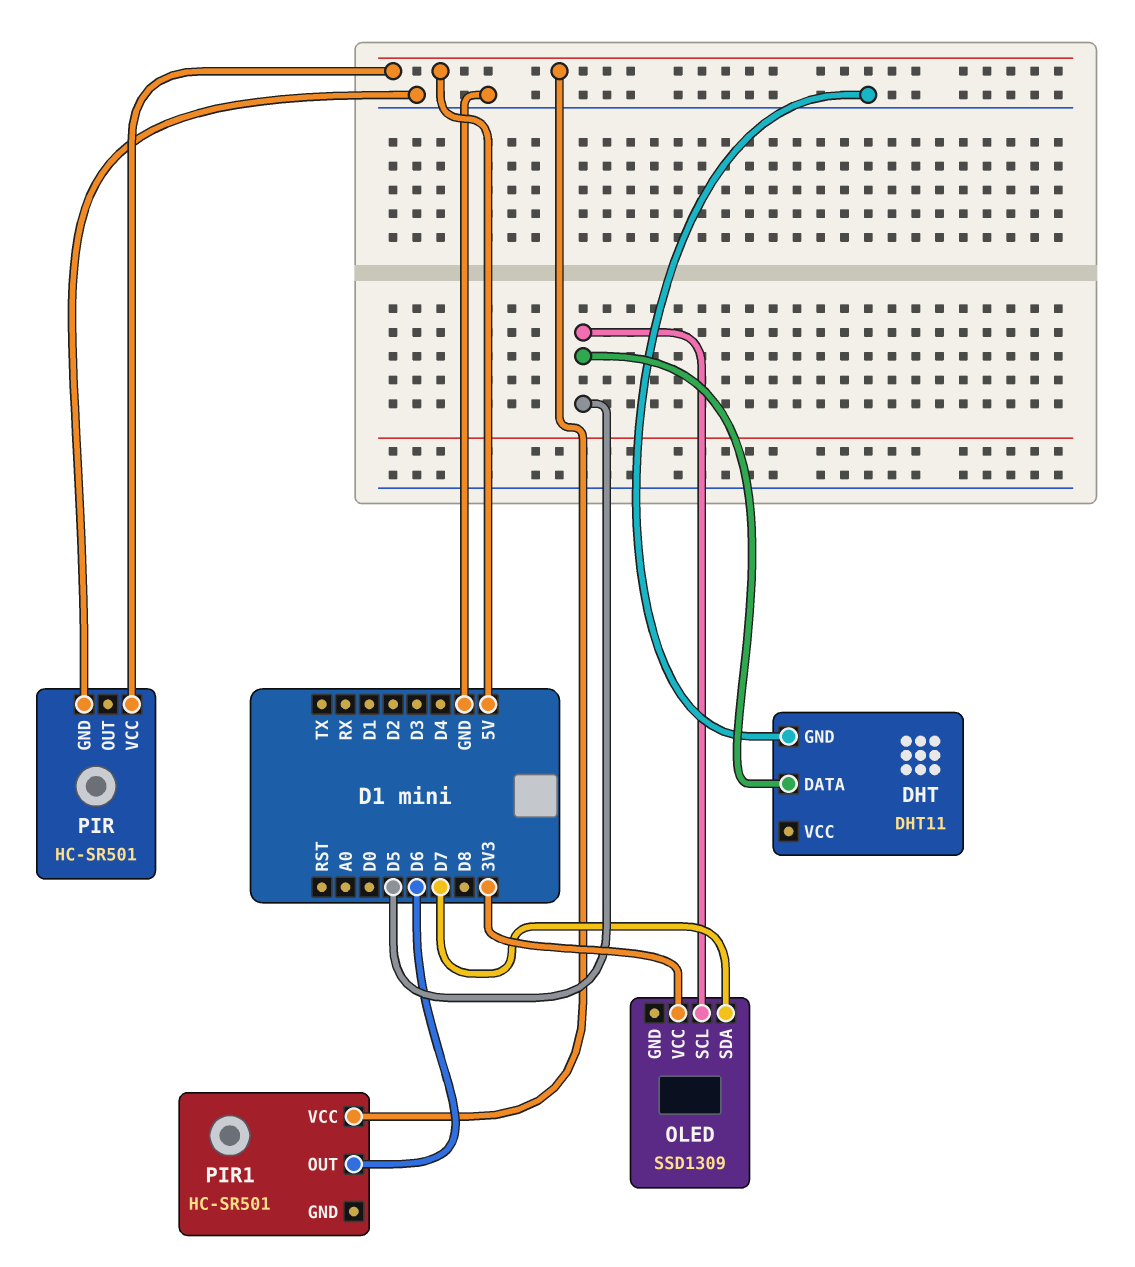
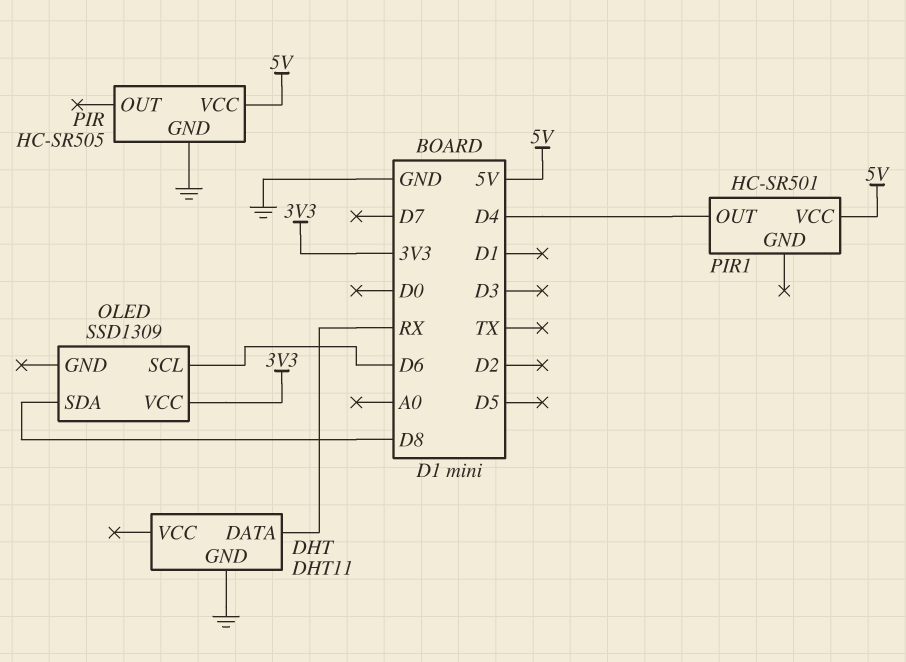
DHT pin DATA: D5 -> RX
OLED pin SCL: D5 -> D6
OLED pin SDA: D7 -> D8
PIR: HC-SR501 -> HC-SR505
PIR1 pin OUT: D6 -> D4

